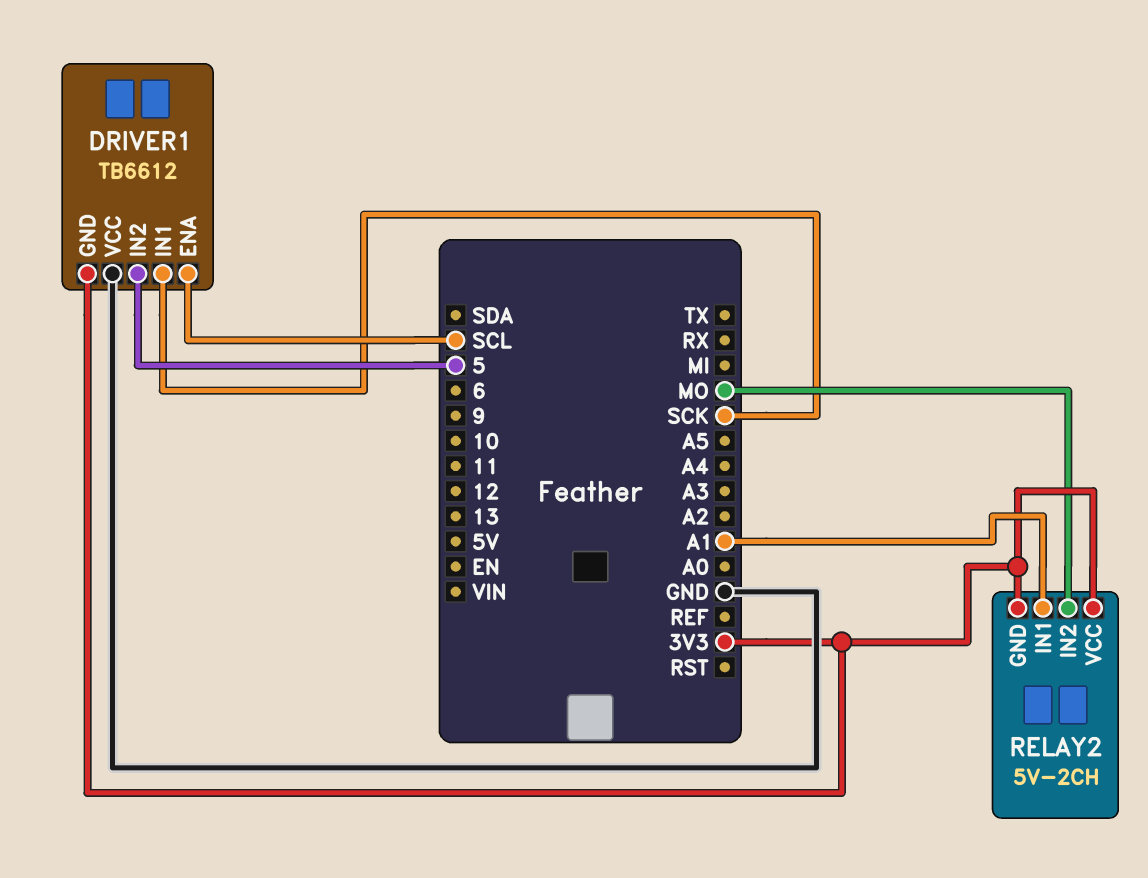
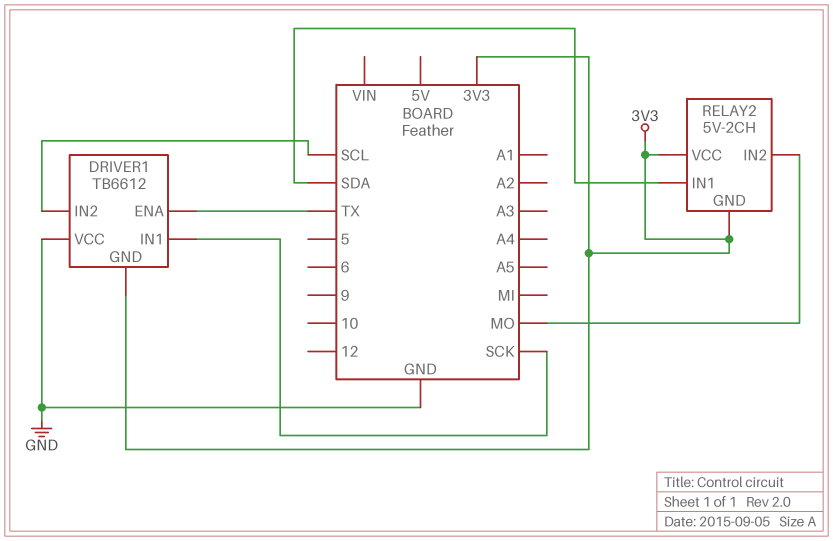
DRIVER1 pin ENA: SCL -> TX
DRIVER1 pin IN2: 5 -> SCL
RELAY2 pin IN1: A1 -> SDA

